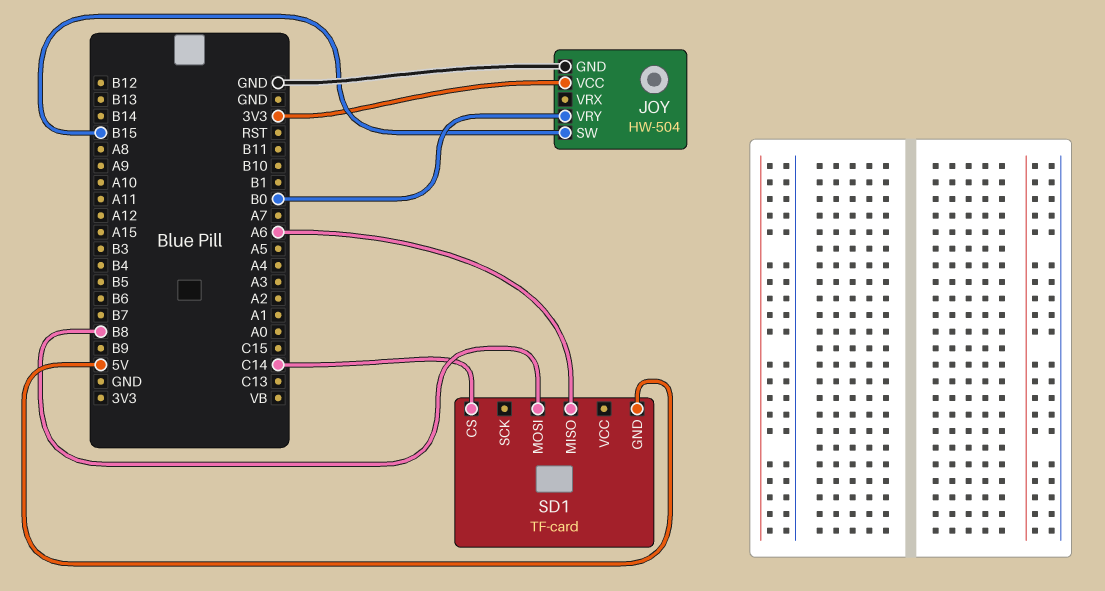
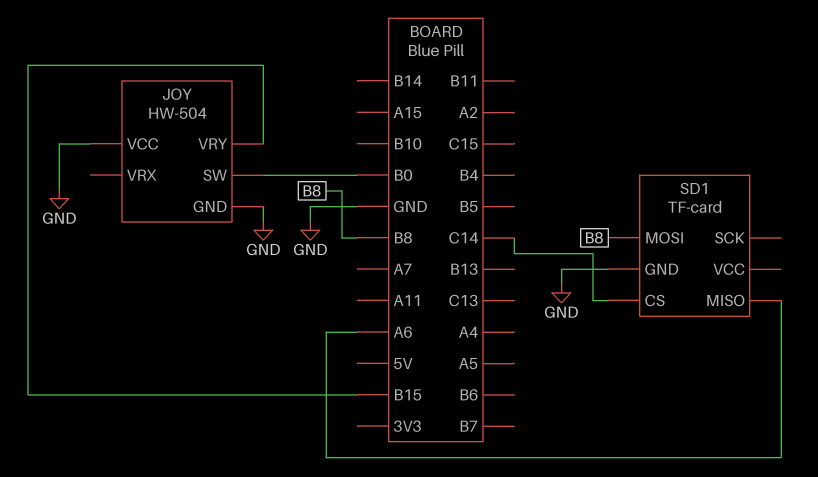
JOY pin SW: B15 -> B0
JOY pin VCC: 3V3 -> GND
JOY pin VRY: B0 -> B15
SD1 pin GND: 5V -> GND

